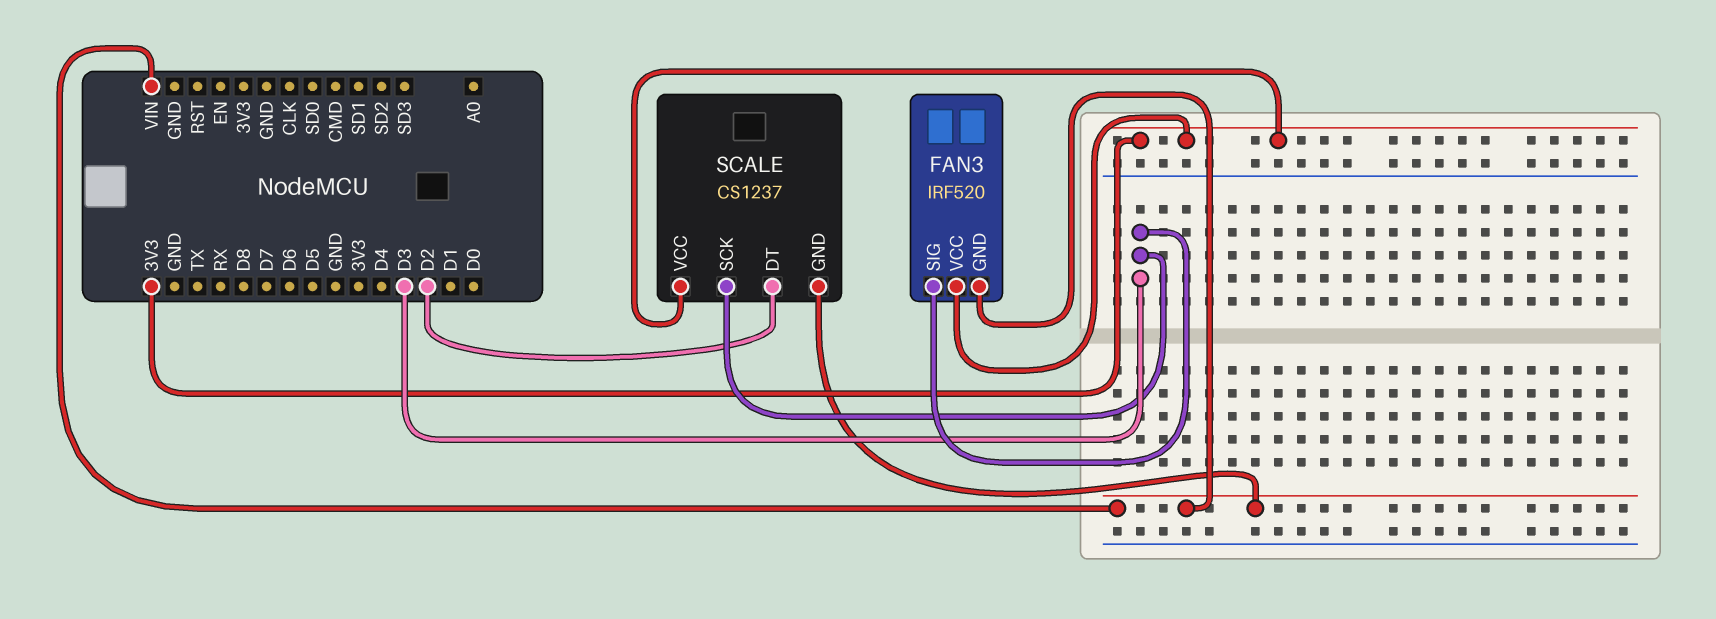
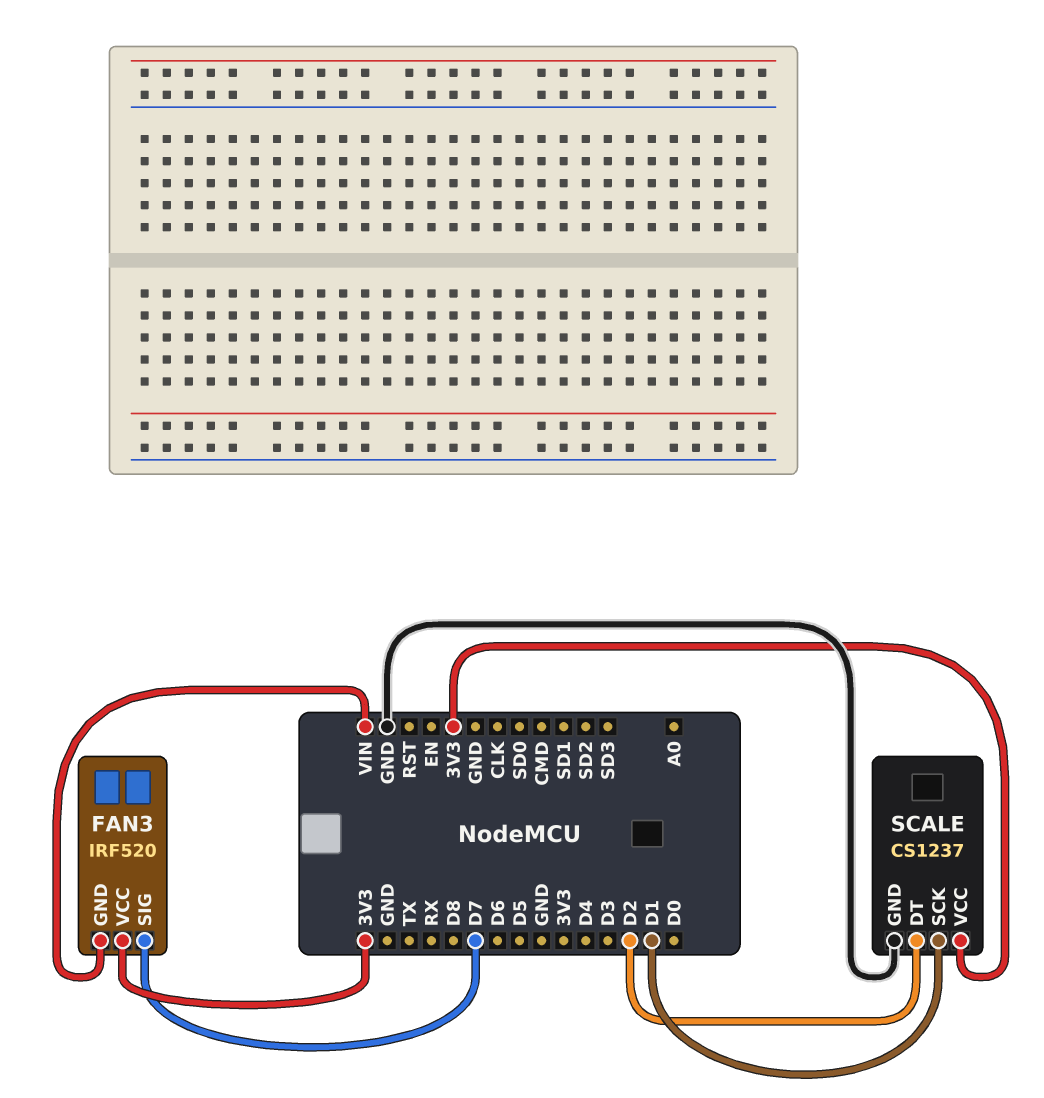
FAN3 pin SIG: D3 -> D7
SCALE pin GND: VIN -> GND
SCALE pin SCK: D3 -> D1

